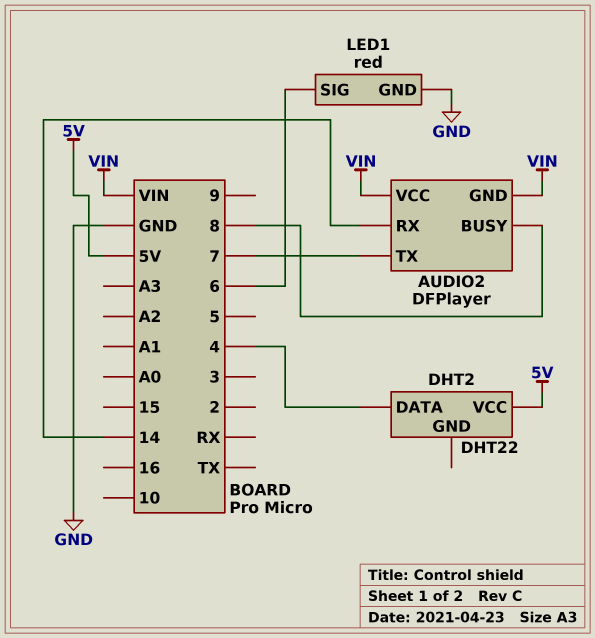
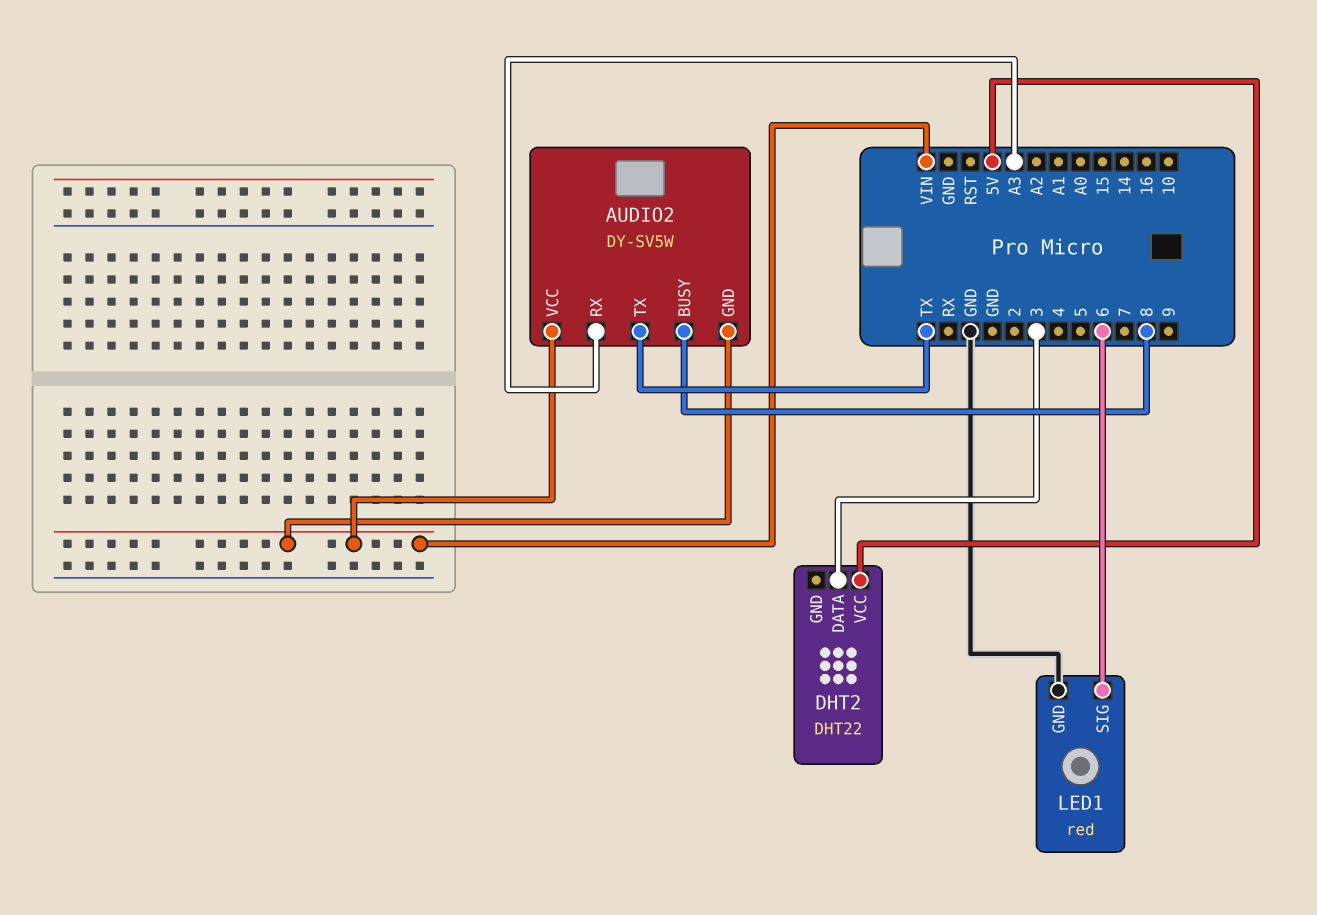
AUDIO2: DFPlayer -> DY-SV5W
AUDIO2 pin RX: 14 -> A3
AUDIO2 pin TX: 7 -> TX
DHT2 pin DATA: 4 -> 3

